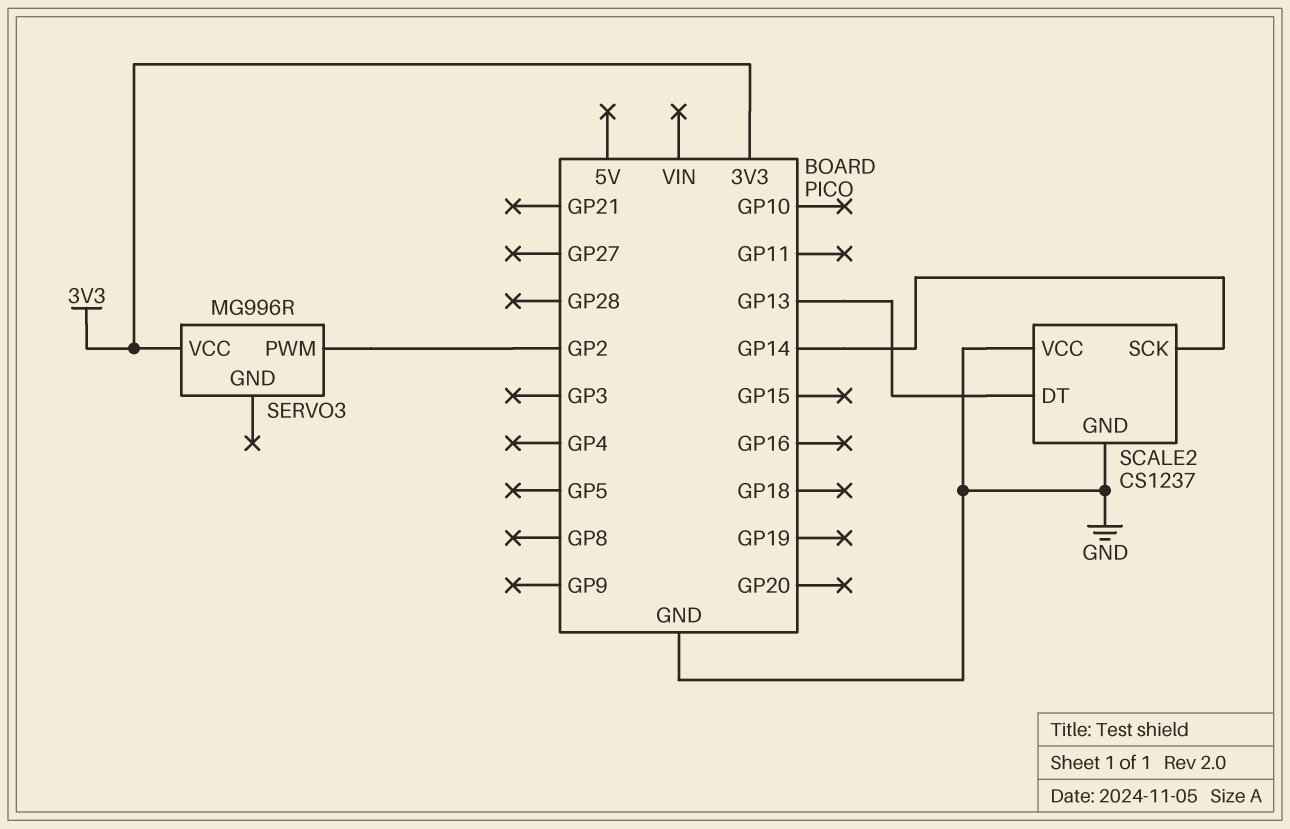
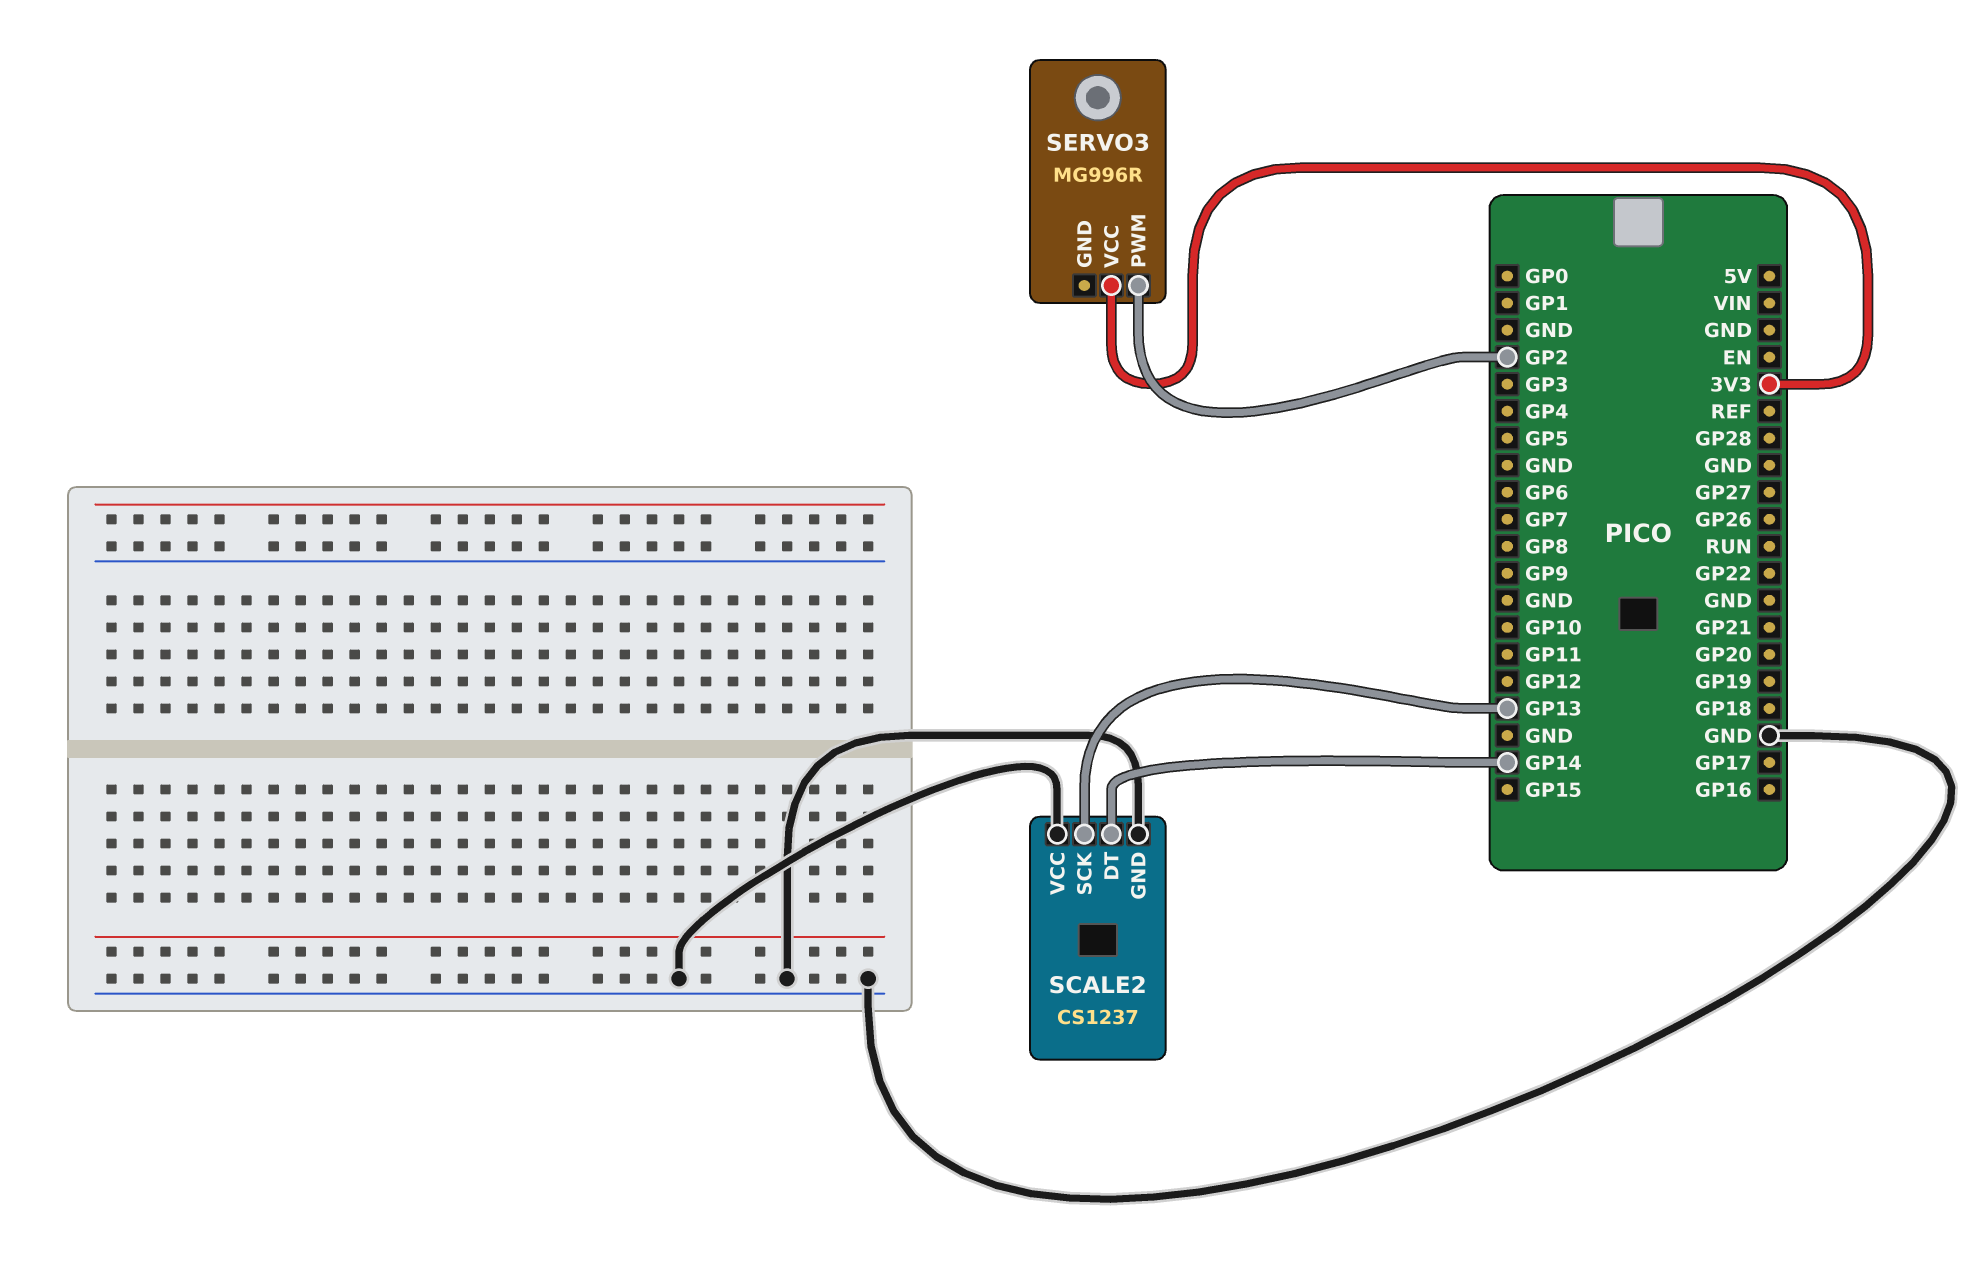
SCALE2 pin DT: GP13 -> GP14
SCALE2 pin SCK: GP14 -> GP13

